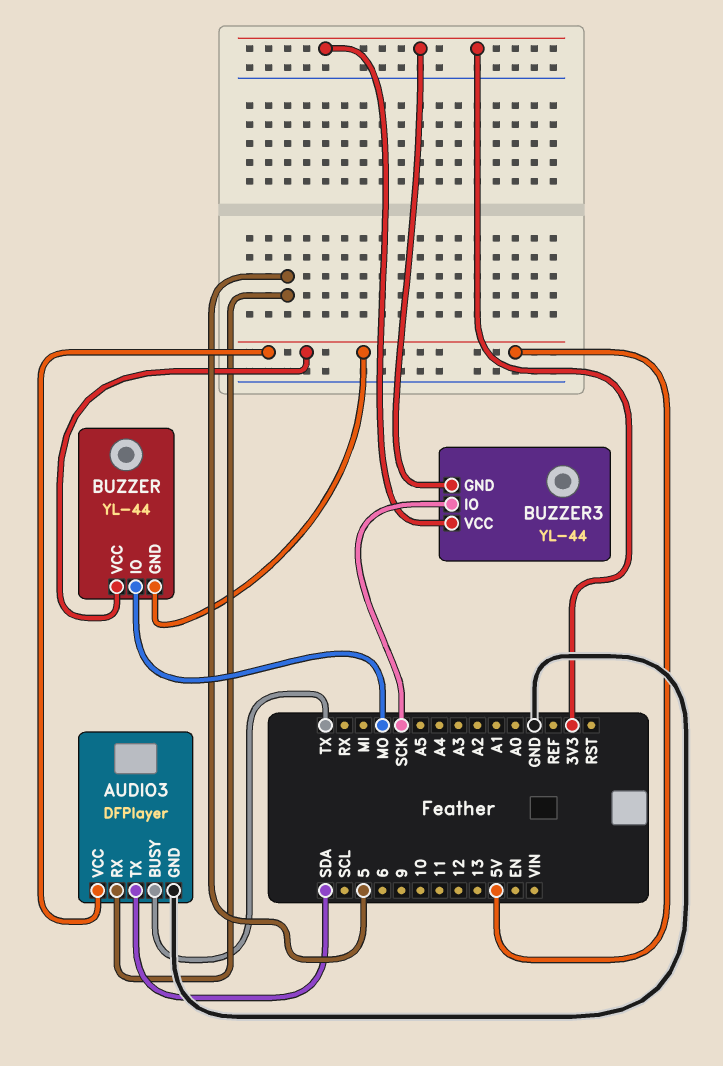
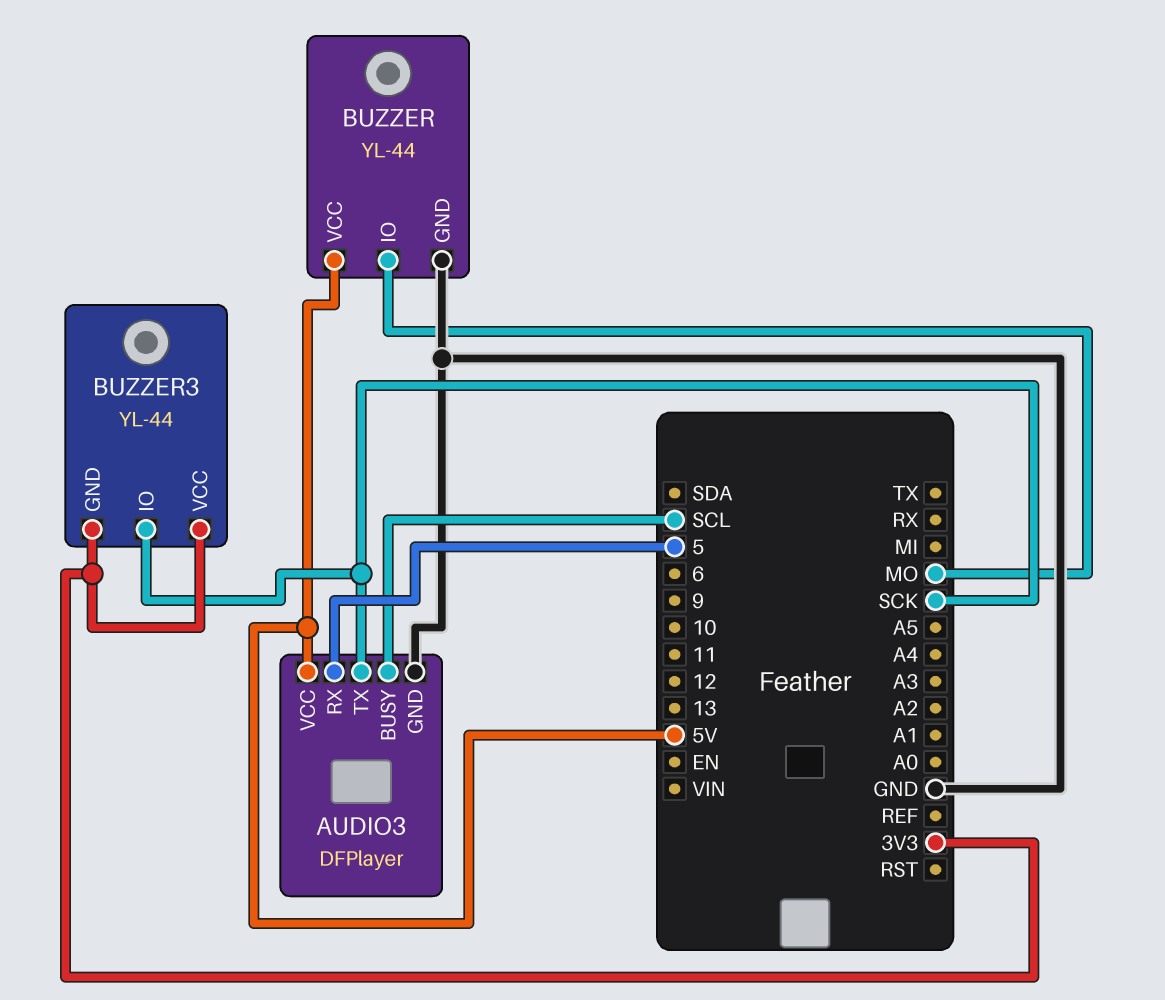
AUDIO3 pin BUSY: TX -> SCL
AUDIO3 pin TX: SDA -> SCK
BUZZER pin GND: 5V -> GND

